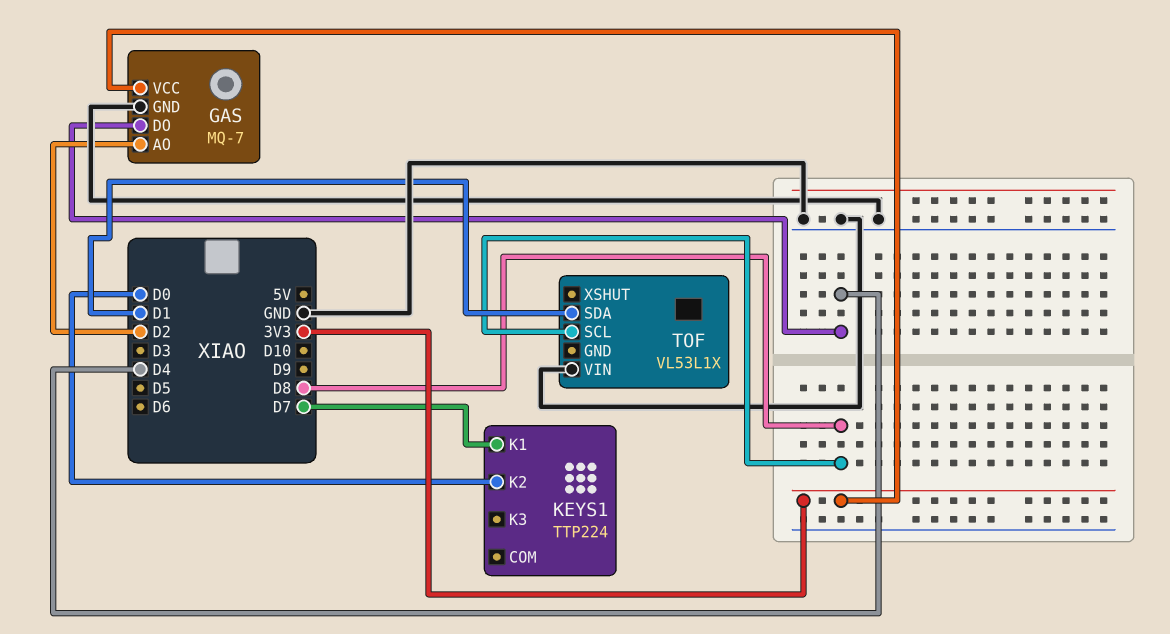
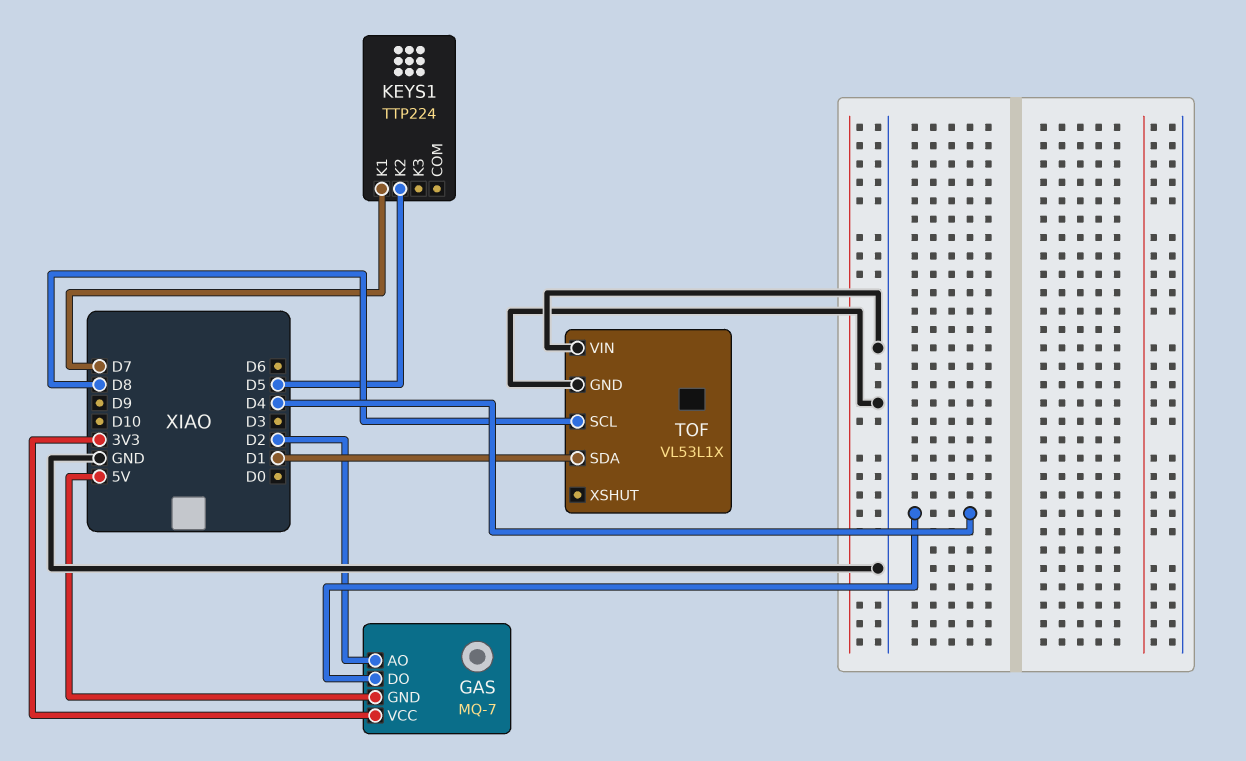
GAS pin GND: GND -> 5V
KEYS1 pin K2: D0 -> D5
TOF pin GND: none -> GND

